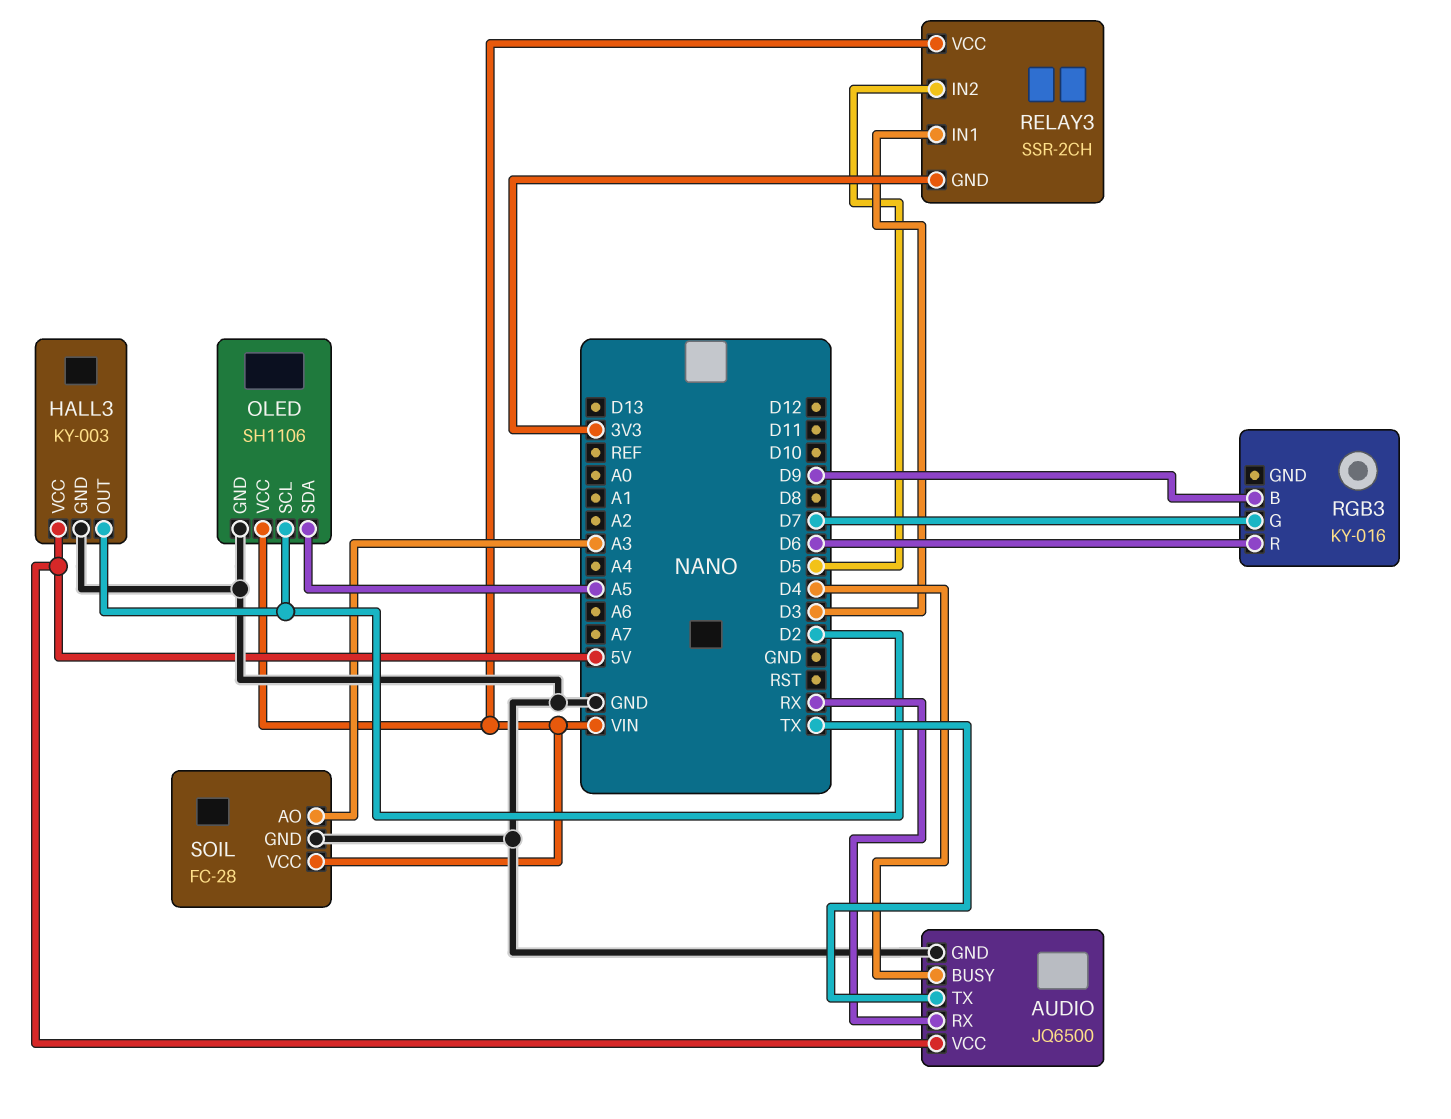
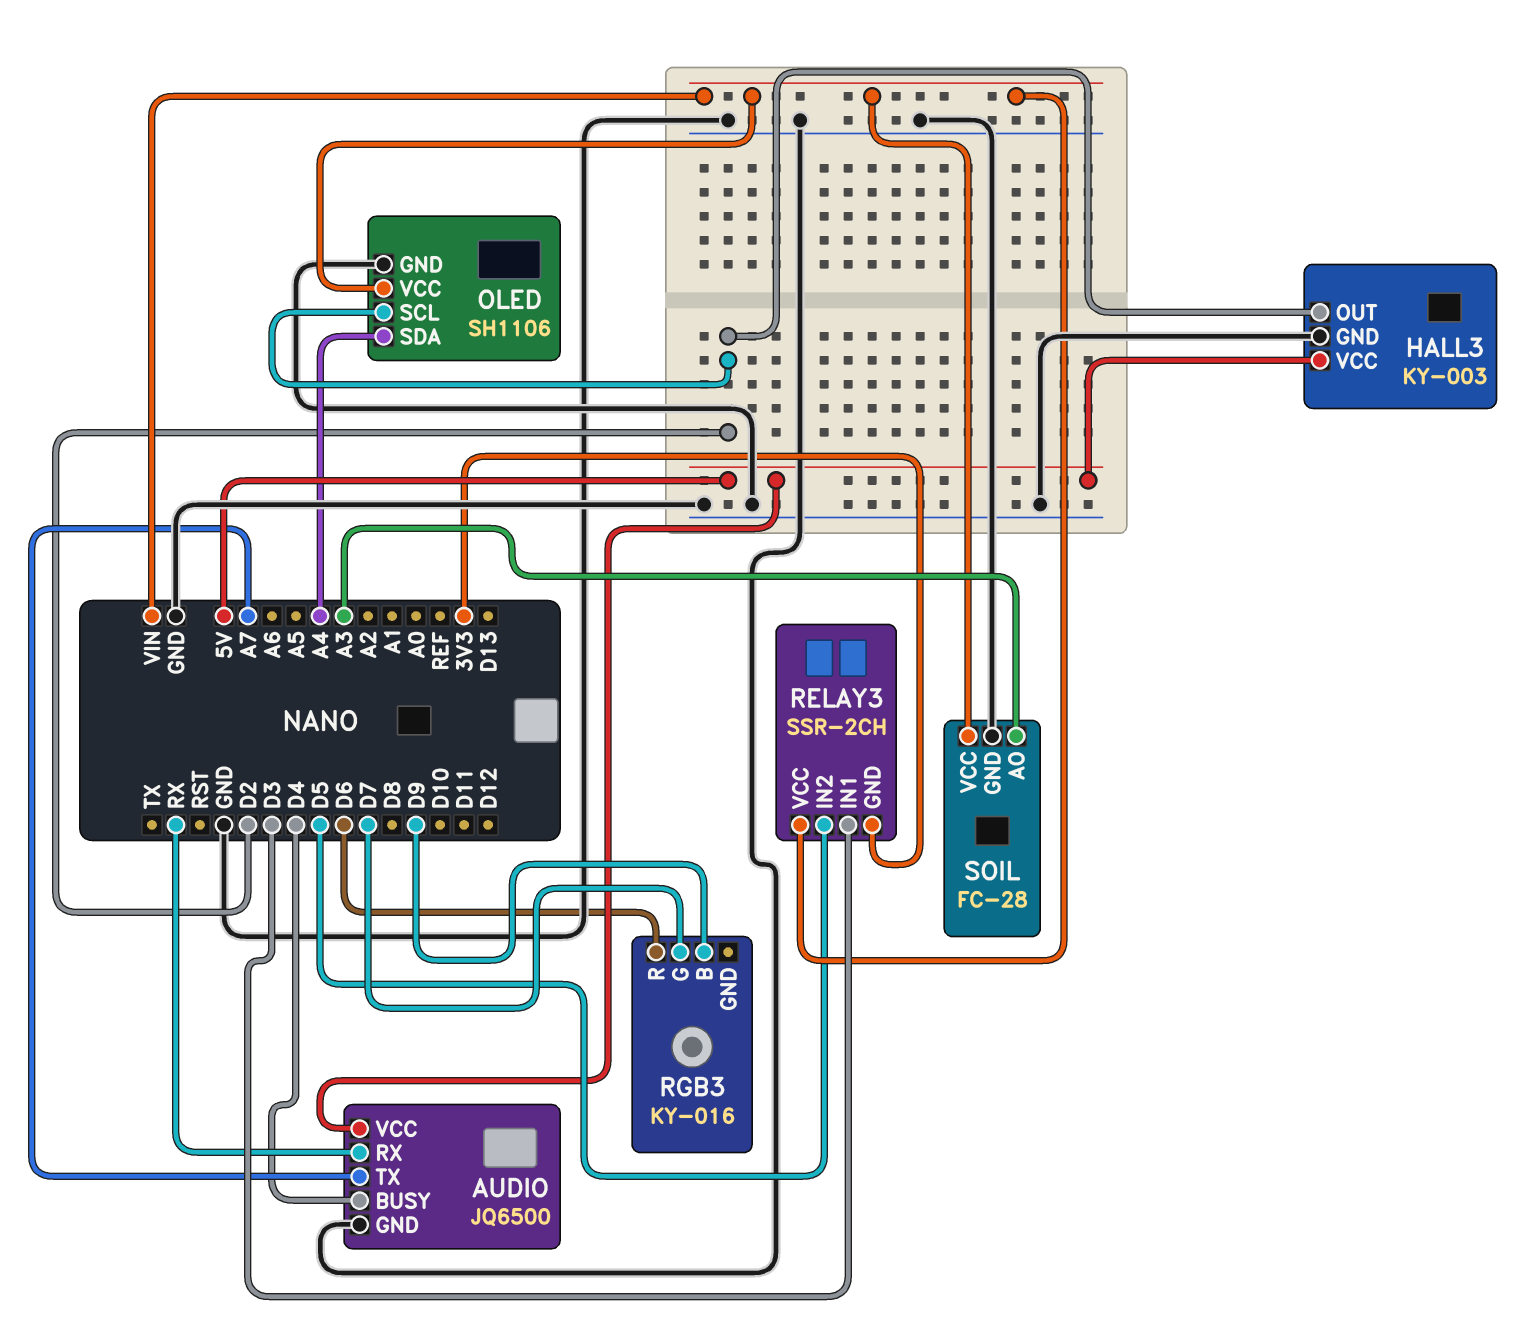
AUDIO pin TX: TX -> A7
OLED pin SDA: A5 -> A4

